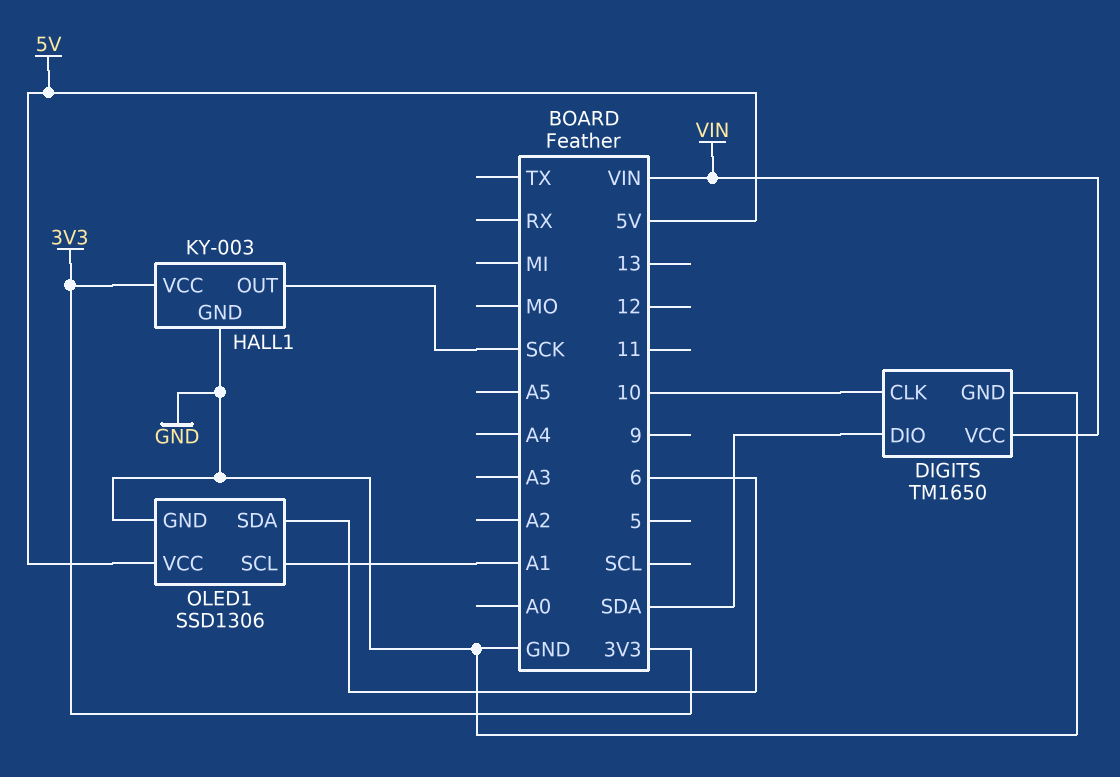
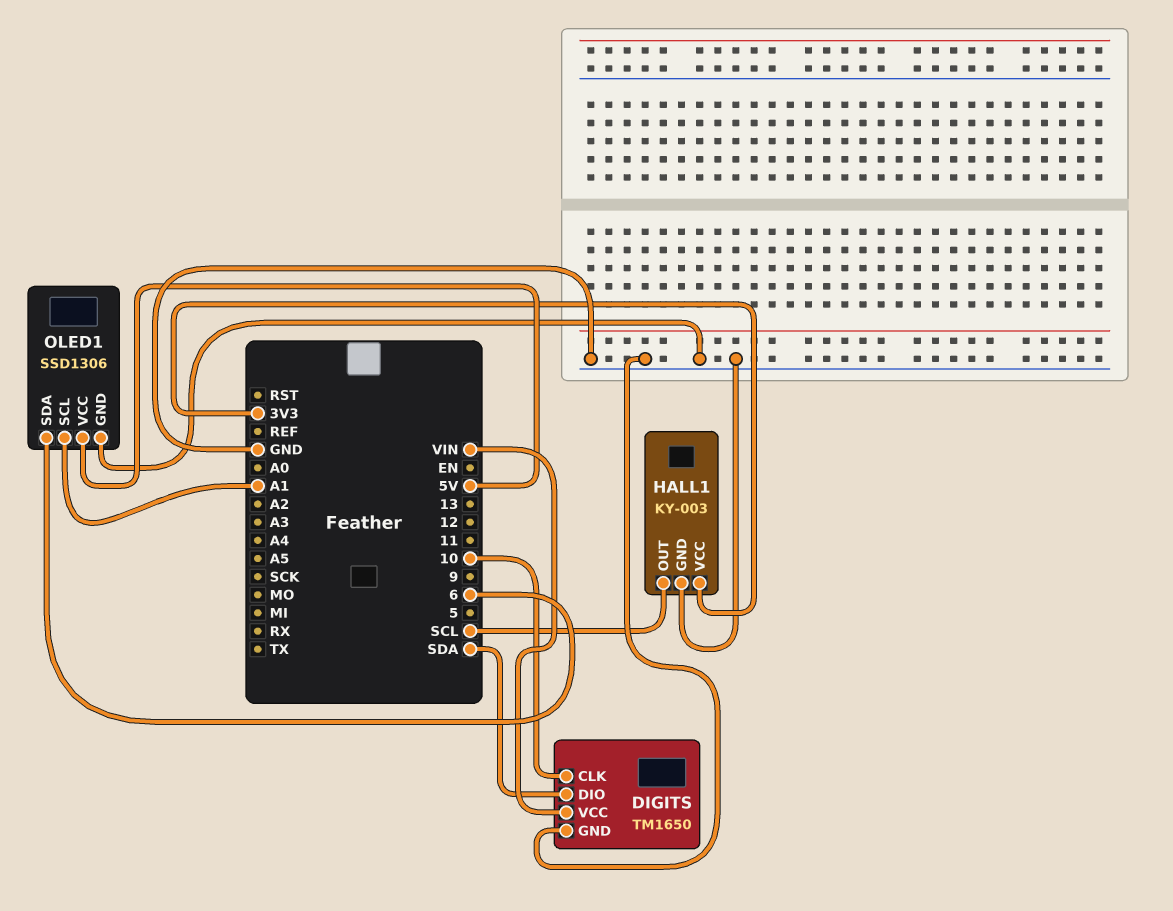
HALL1 pin OUT: SCK -> SCL

